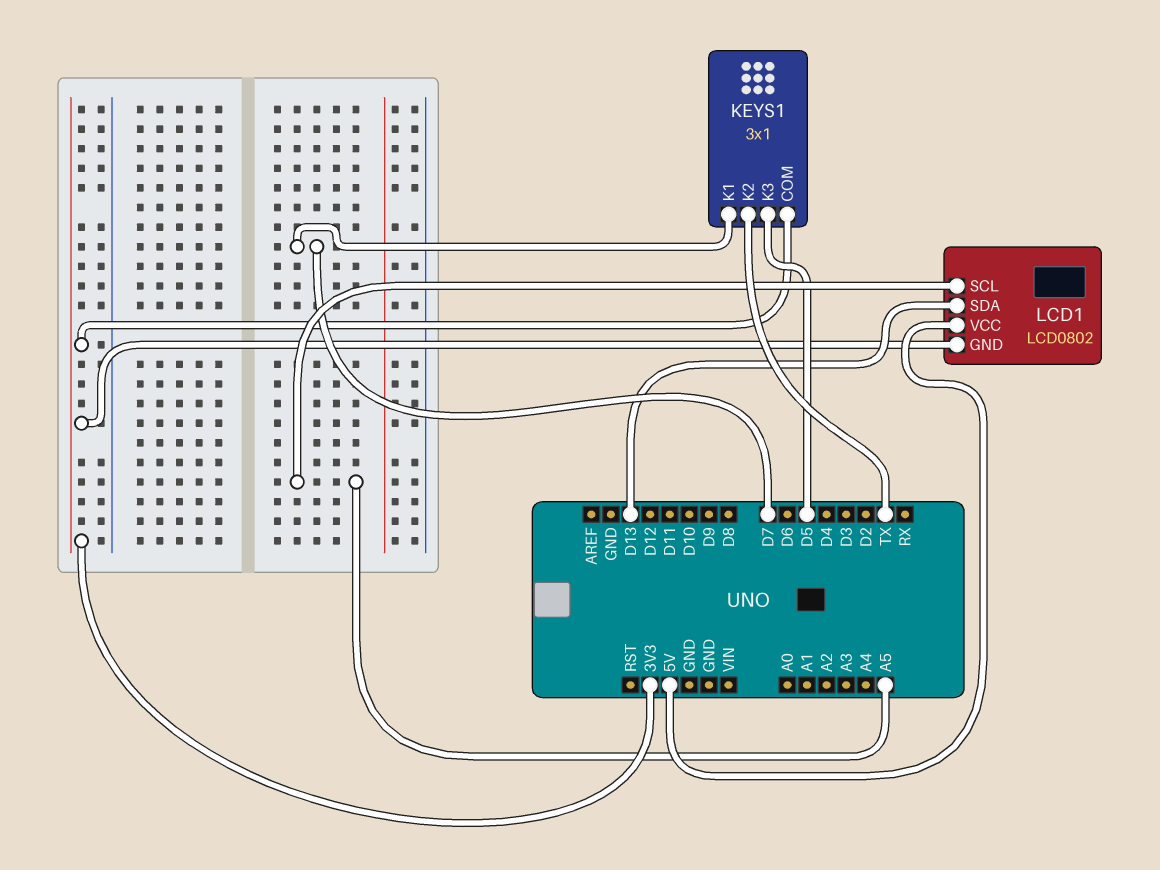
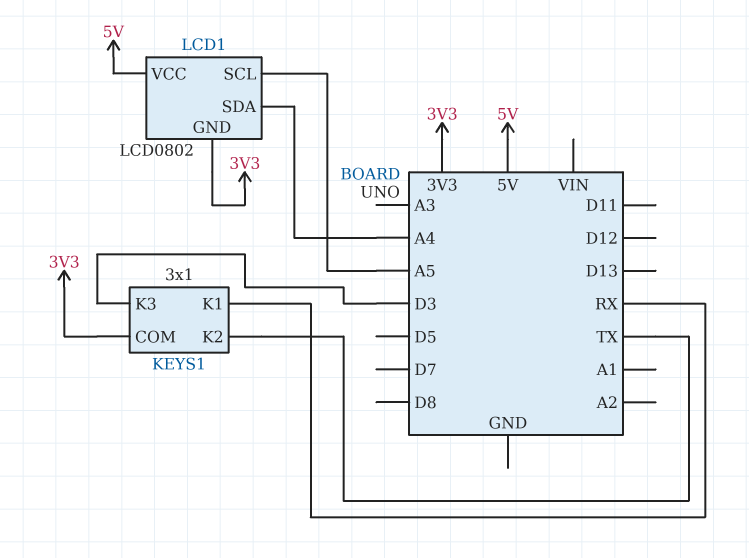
KEYS1 pin K1: D7 -> RX
KEYS1 pin K3: D5 -> D3
LCD1 pin SDA: D13 -> A4

